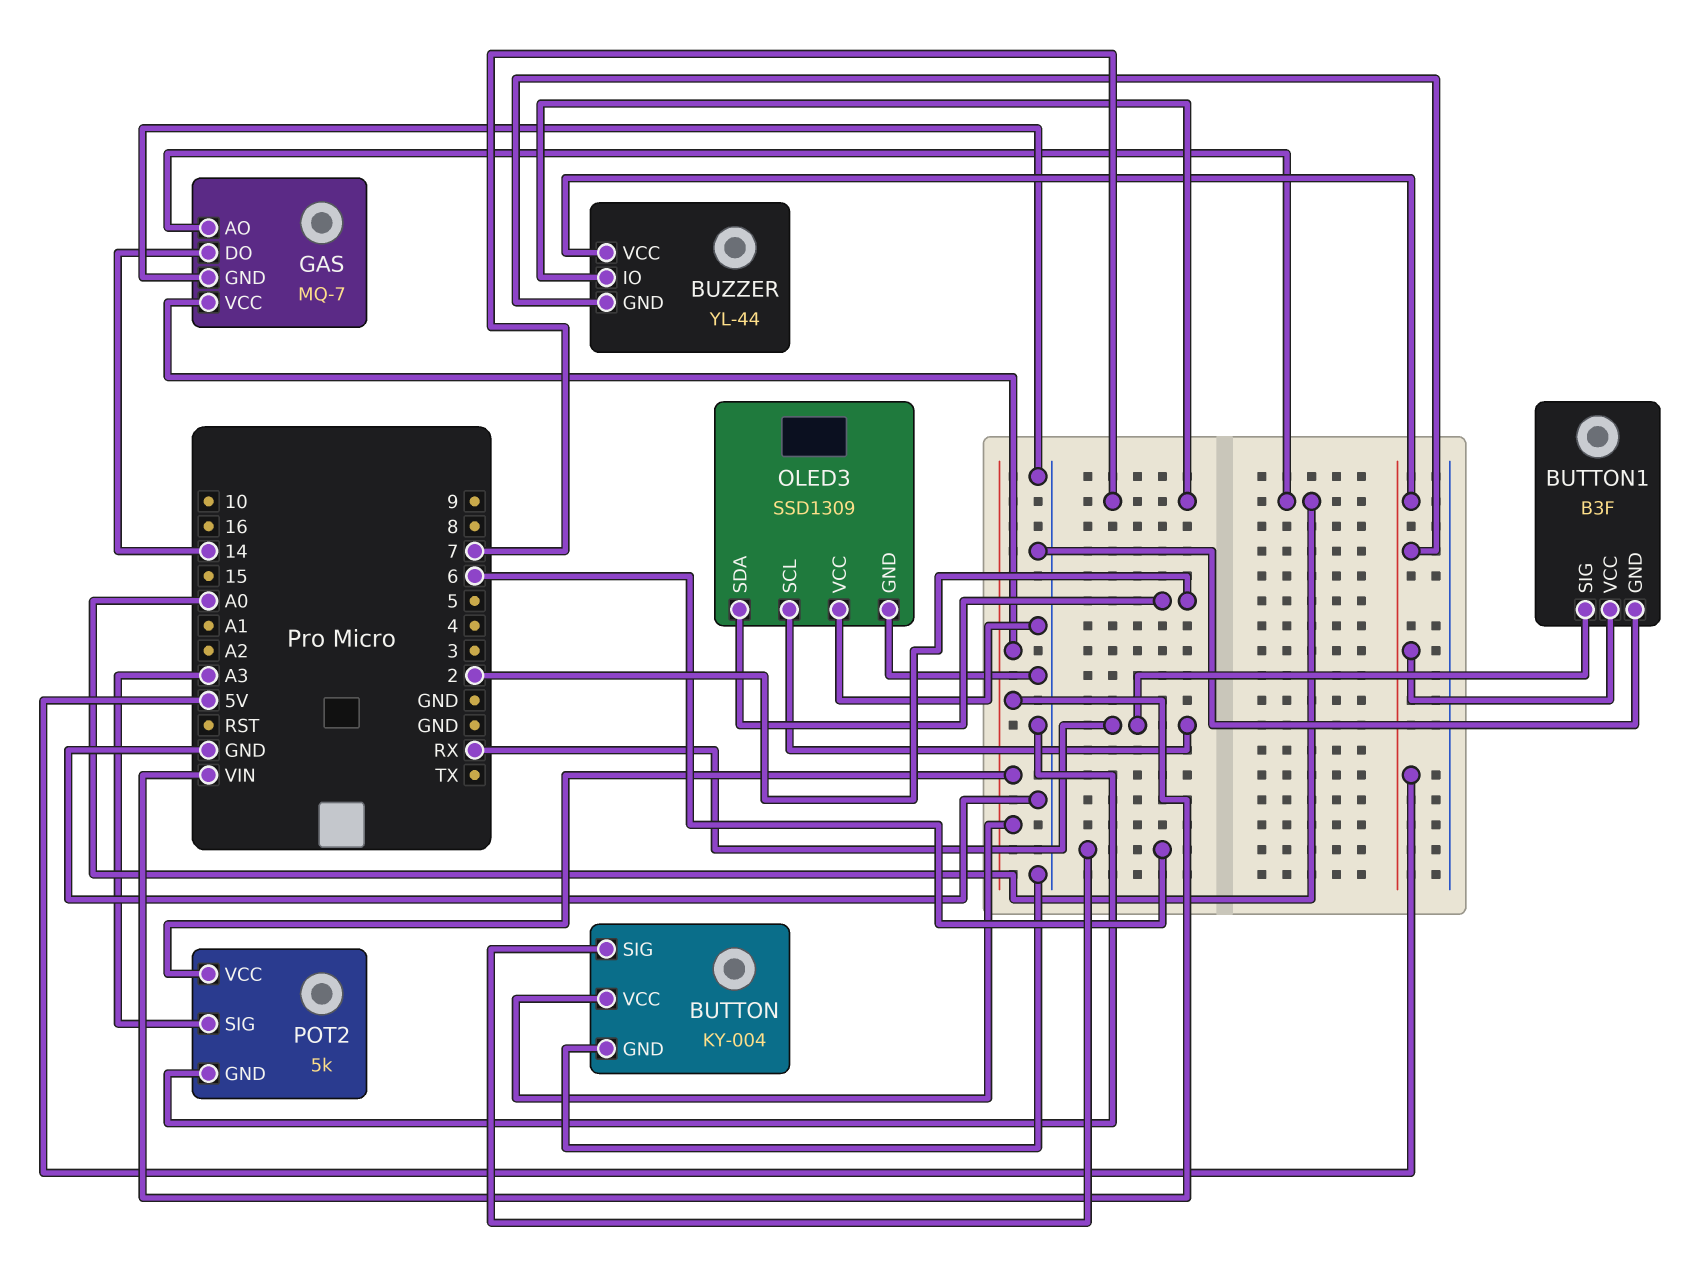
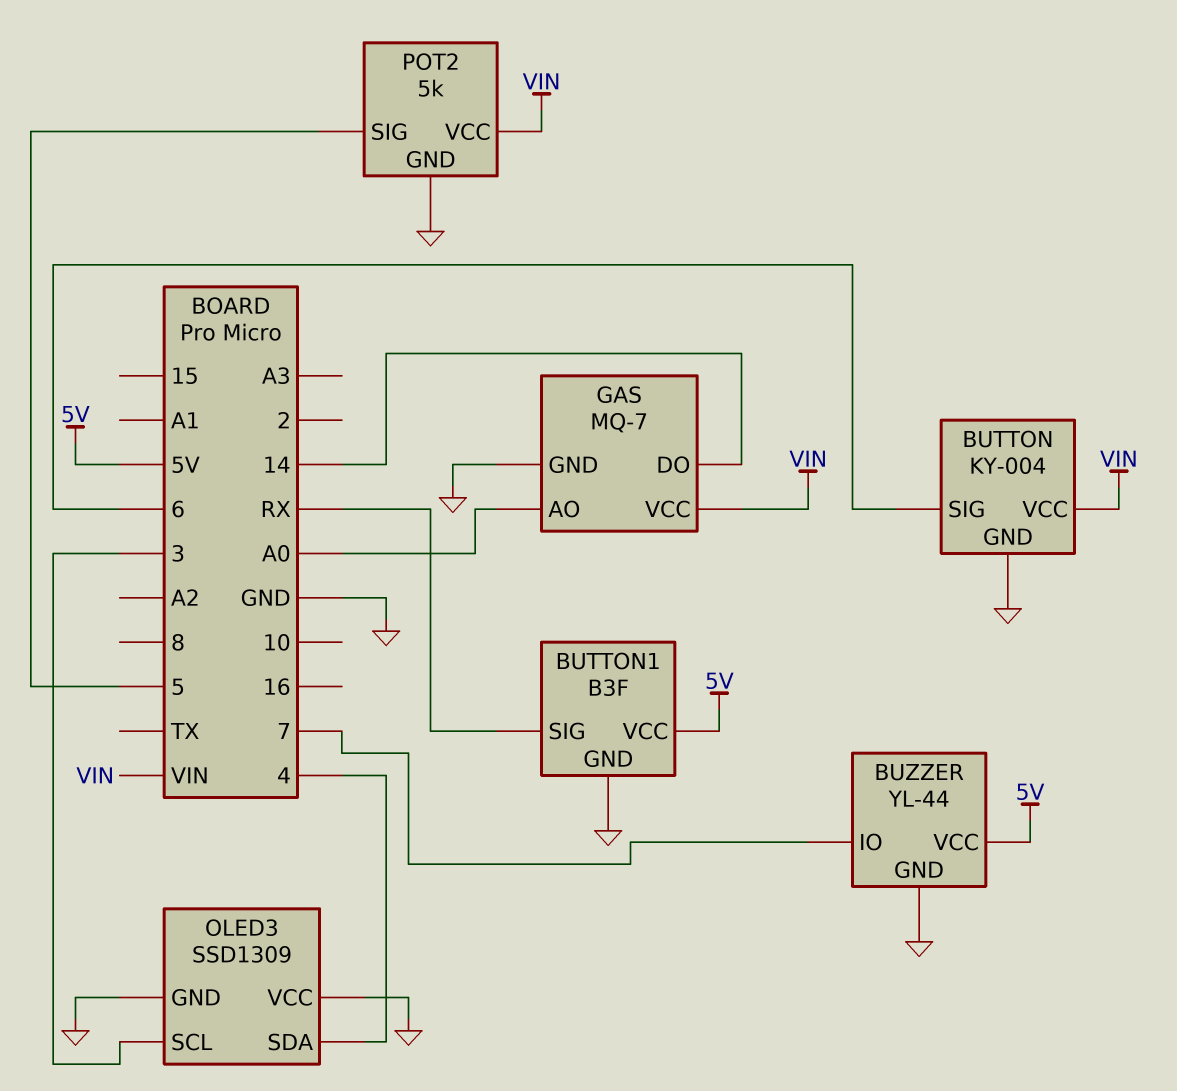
BUZZER pin GND: 5V -> GND
OLED3 pin SCL: RX -> 3
OLED3 pin SDA: 2 -> 4
POT2 pin SIG: A3 -> 5

